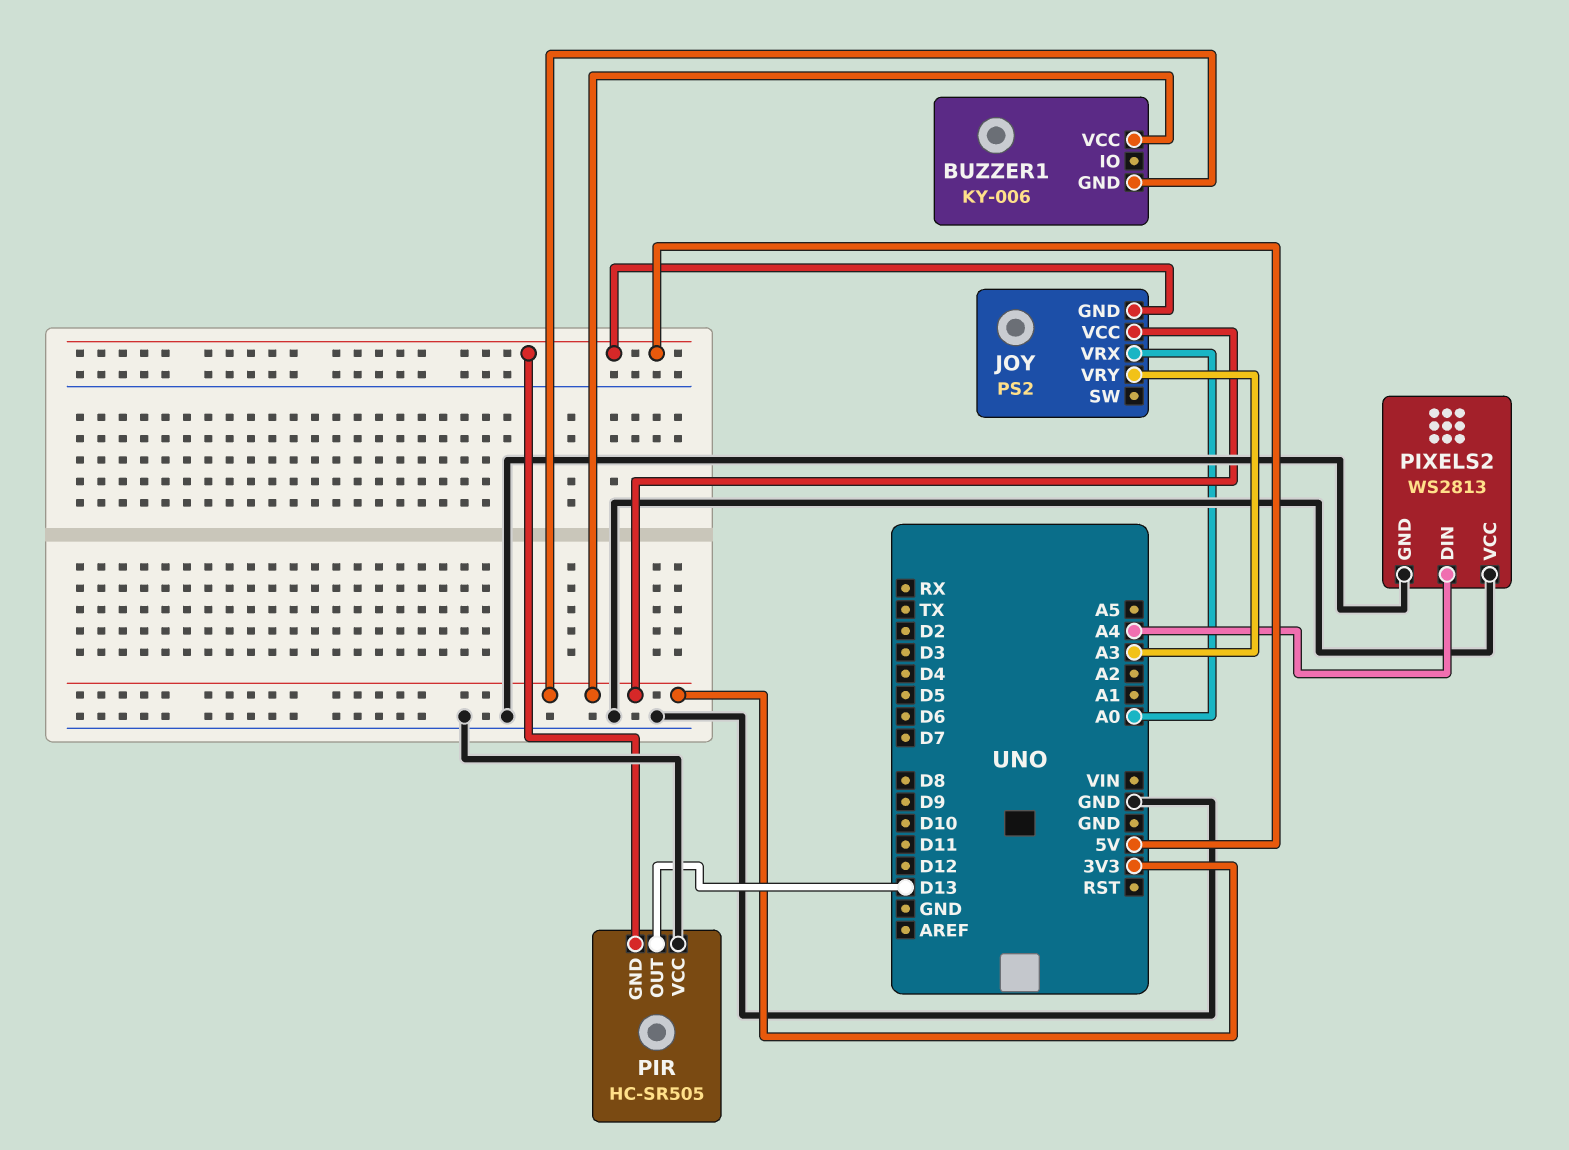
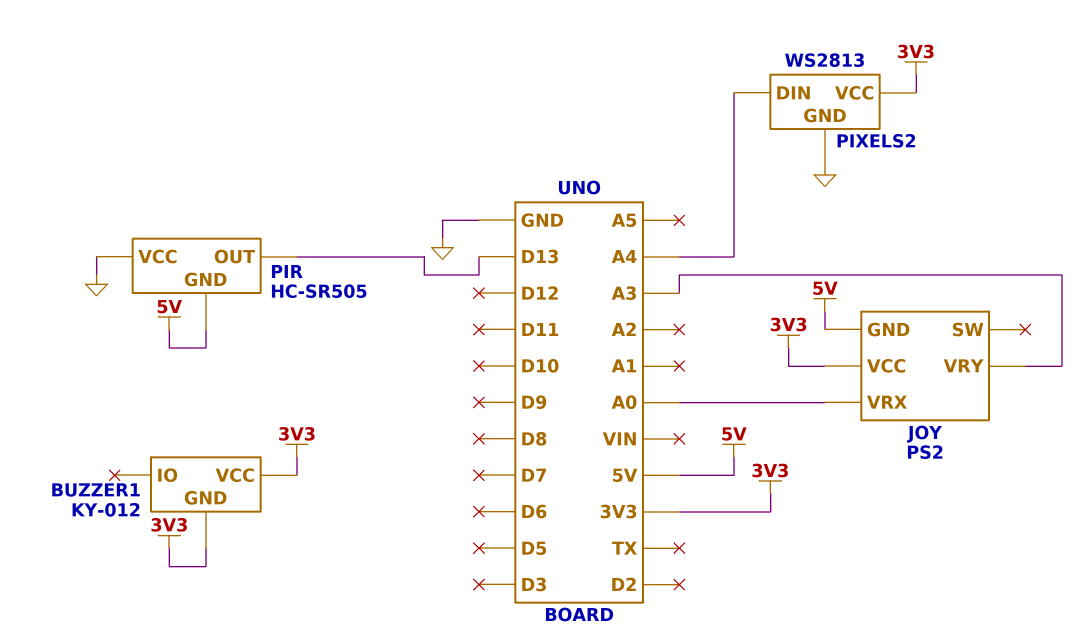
BUZZER1: KY-006 -> KY-012
PIXELS2 pin VCC: GND -> 3V3

